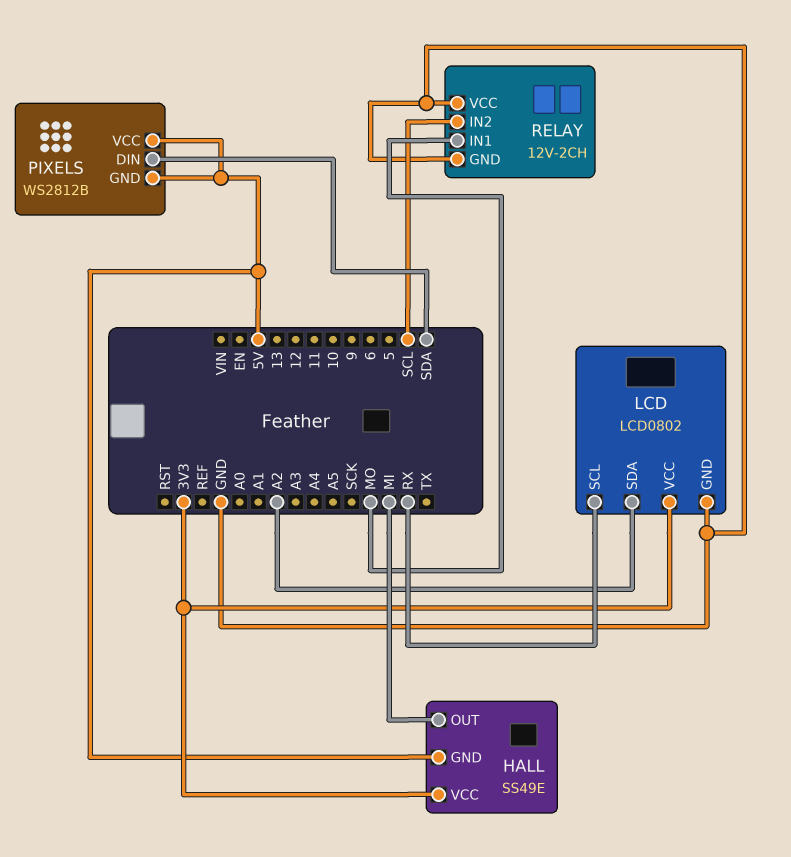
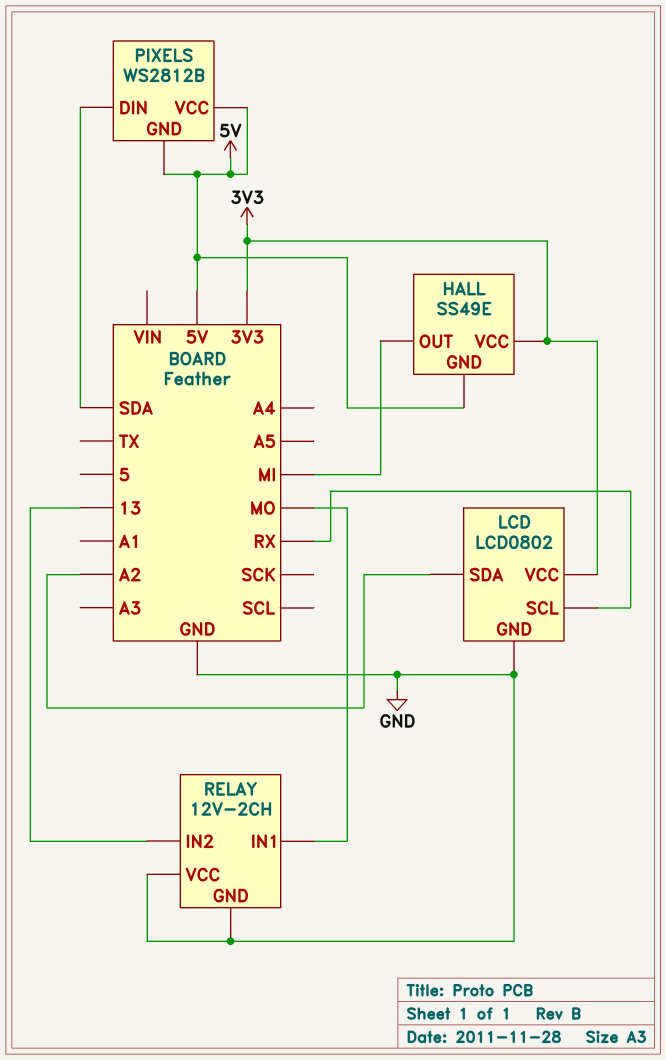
RELAY pin IN2: SCL -> 13

